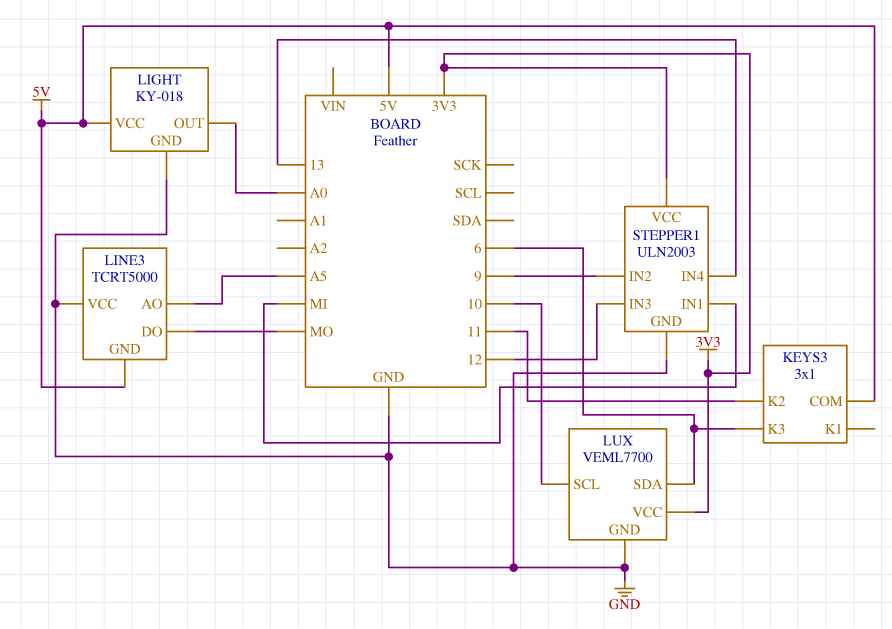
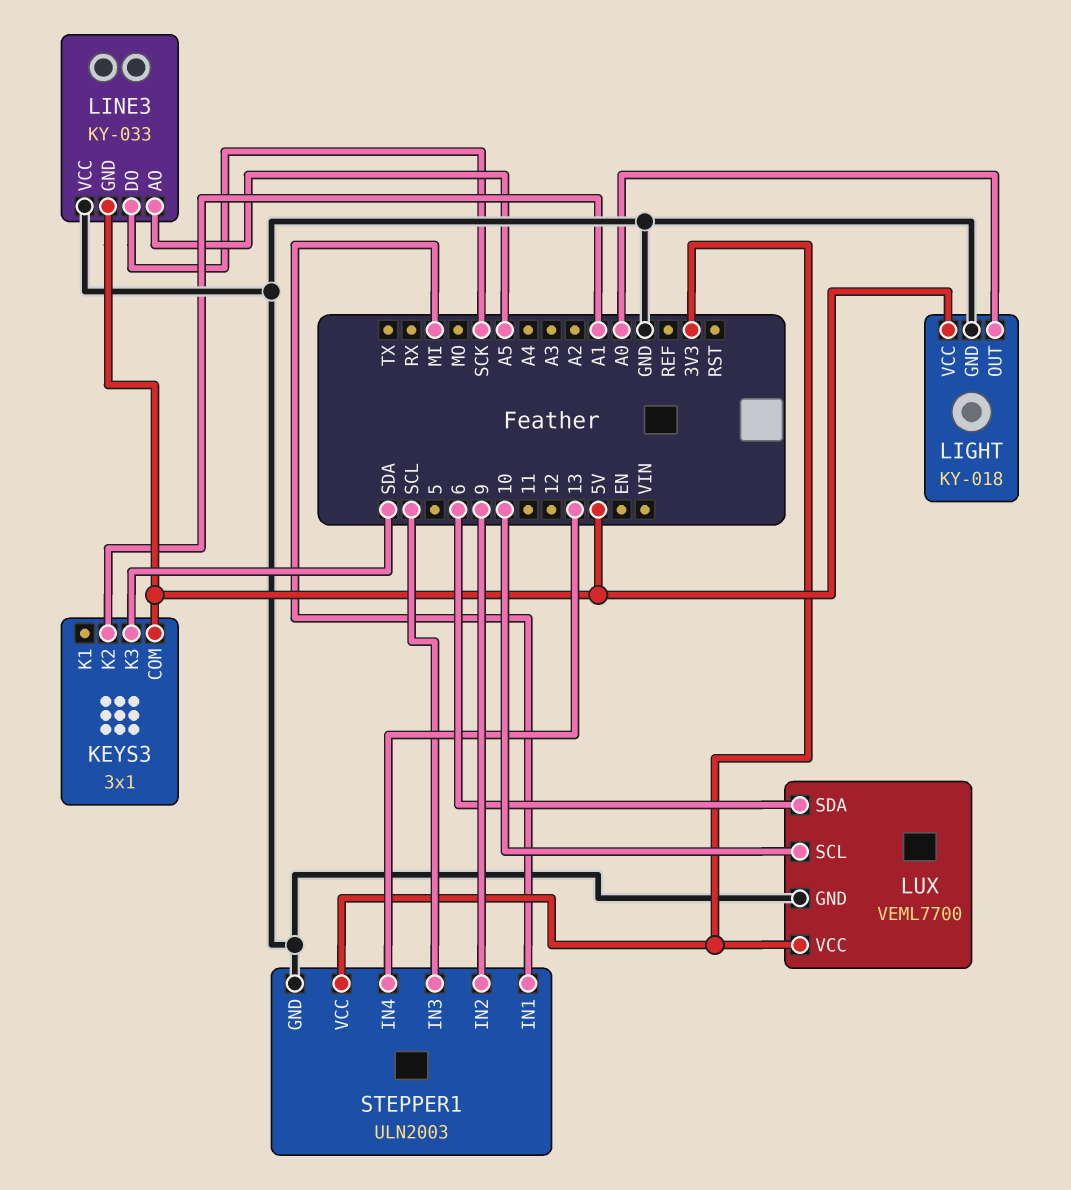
KEYS3 pin K2: 11 -> A1
KEYS3 pin K3: 6 -> SDA
LINE3: TCRT5000 -> KY-033
LINE3 pin DO: MO -> SCK
STEPPER1 pin IN3: 12 -> SCL

